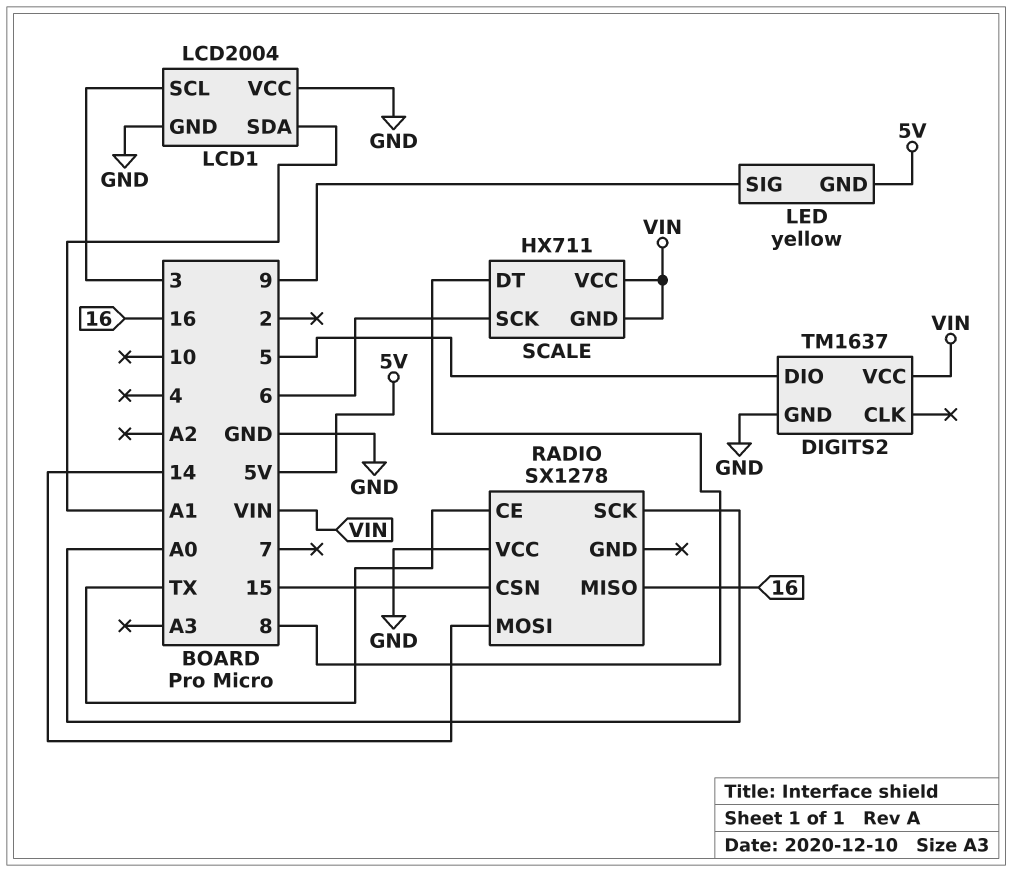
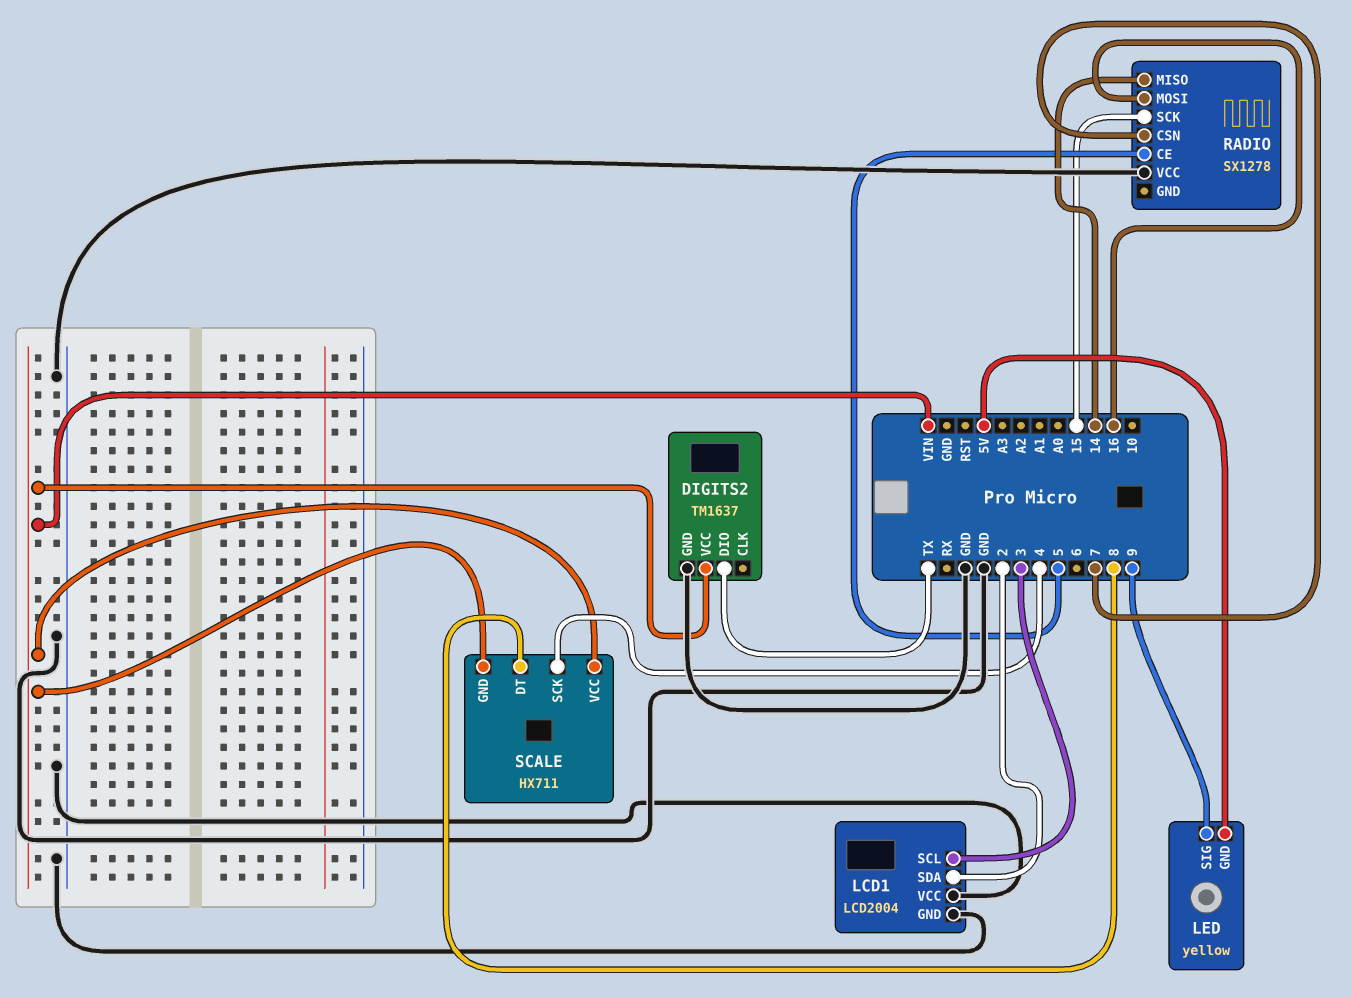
DIGITS2 pin DIO: 5 -> TX
LCD1 pin SDA: A1 -> 2
RADIO pin CE: TX -> 5
RADIO pin CSN: 15 -> 7
RADIO pin MISO: 16 -> 14
RADIO pin MOSI: 14 -> 16
RADIO pin SCK: A0 -> 15
SCALE pin SCK: 6 -> 4

